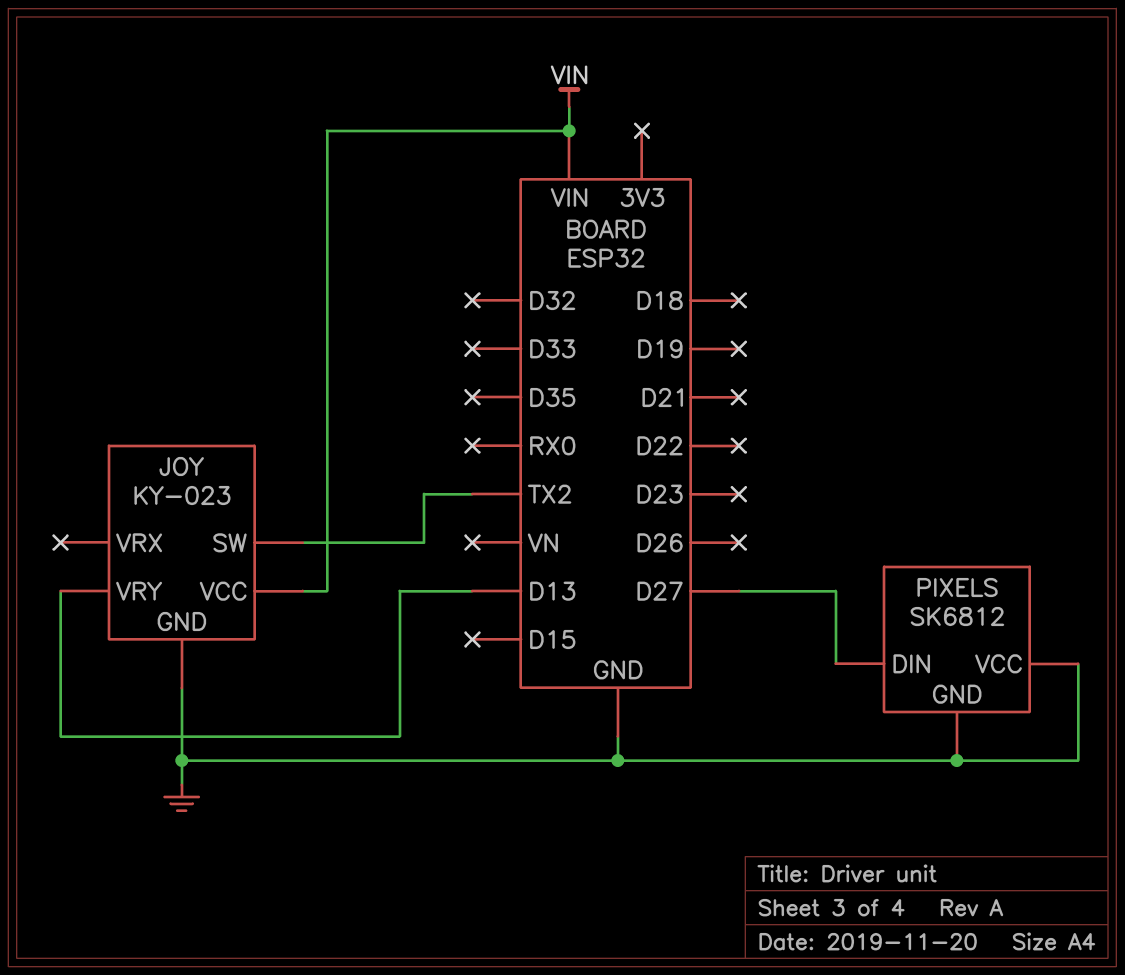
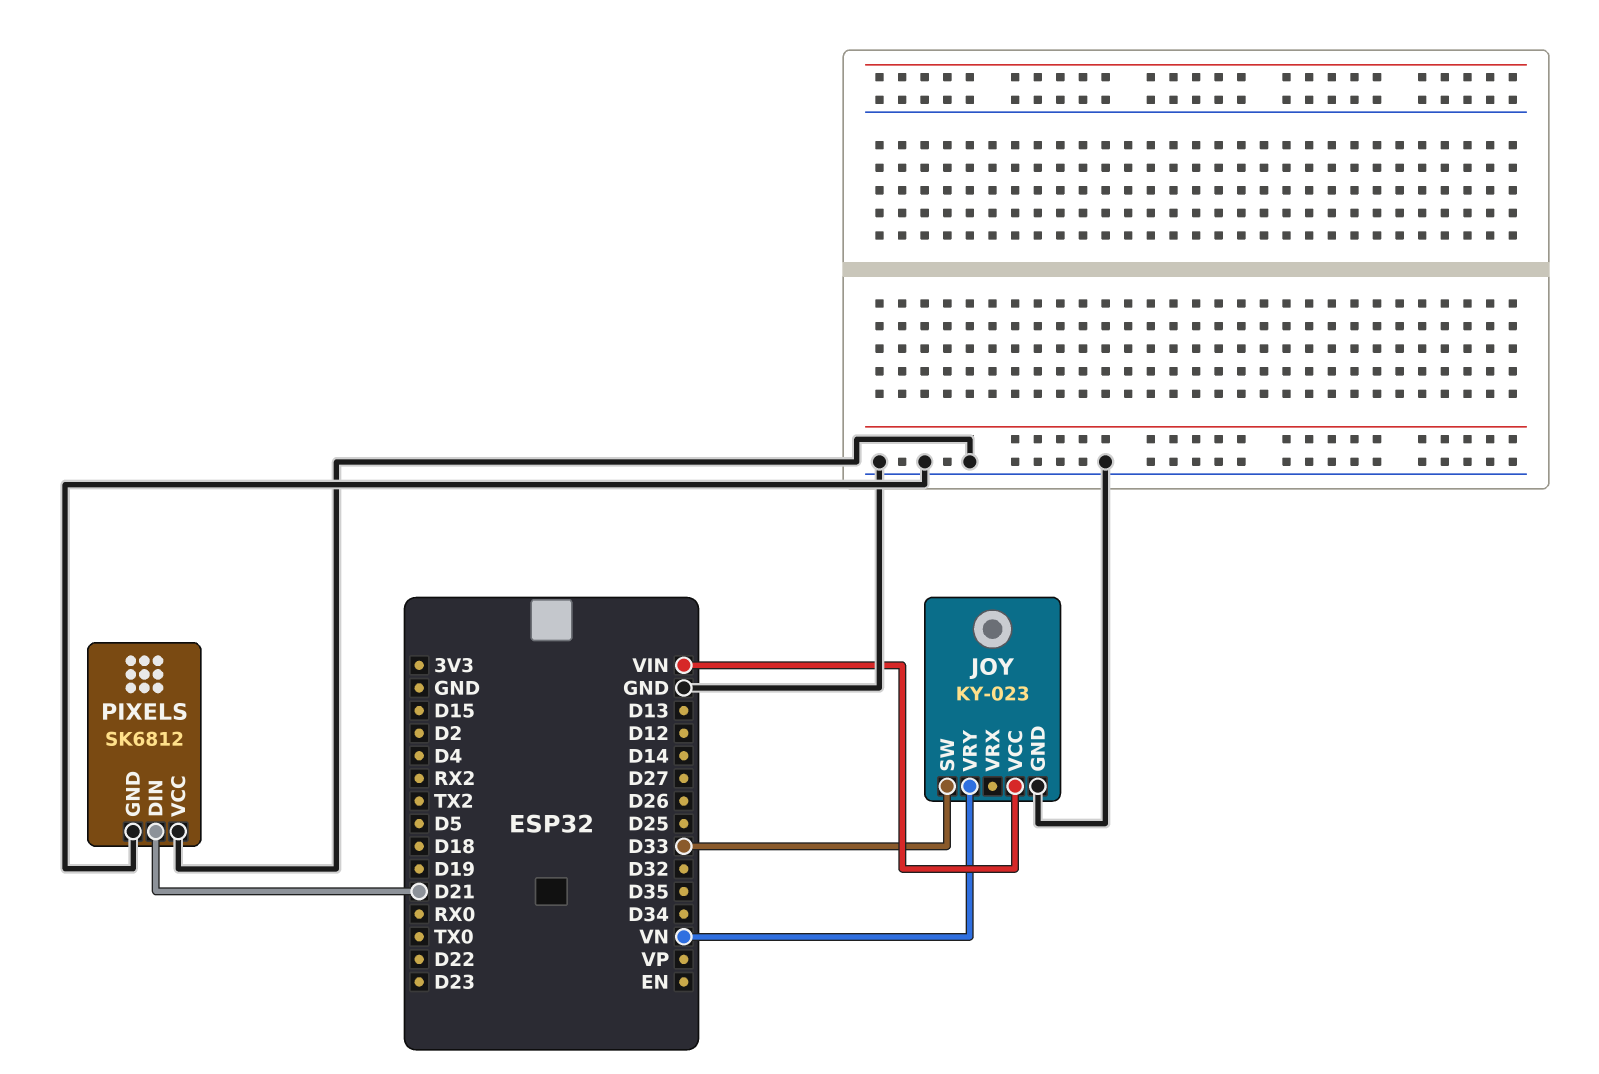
JOY pin SW: TX2 -> D33
JOY pin VRY: D13 -> VN
PIXELS pin DIN: D27 -> D21

